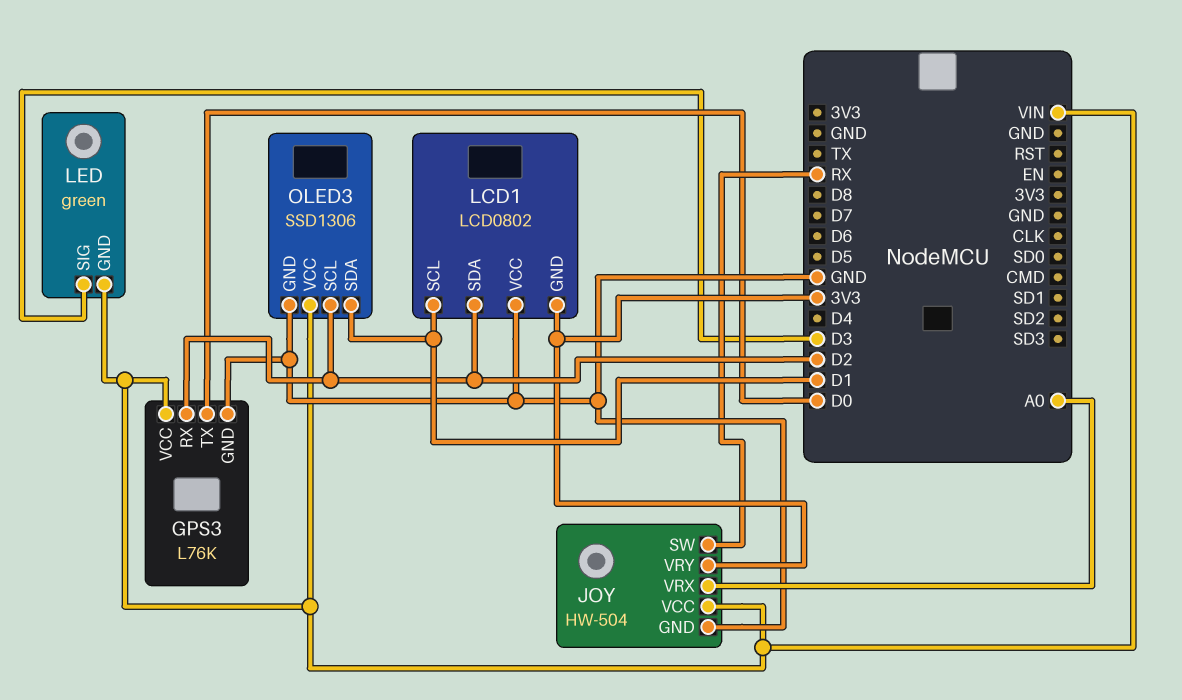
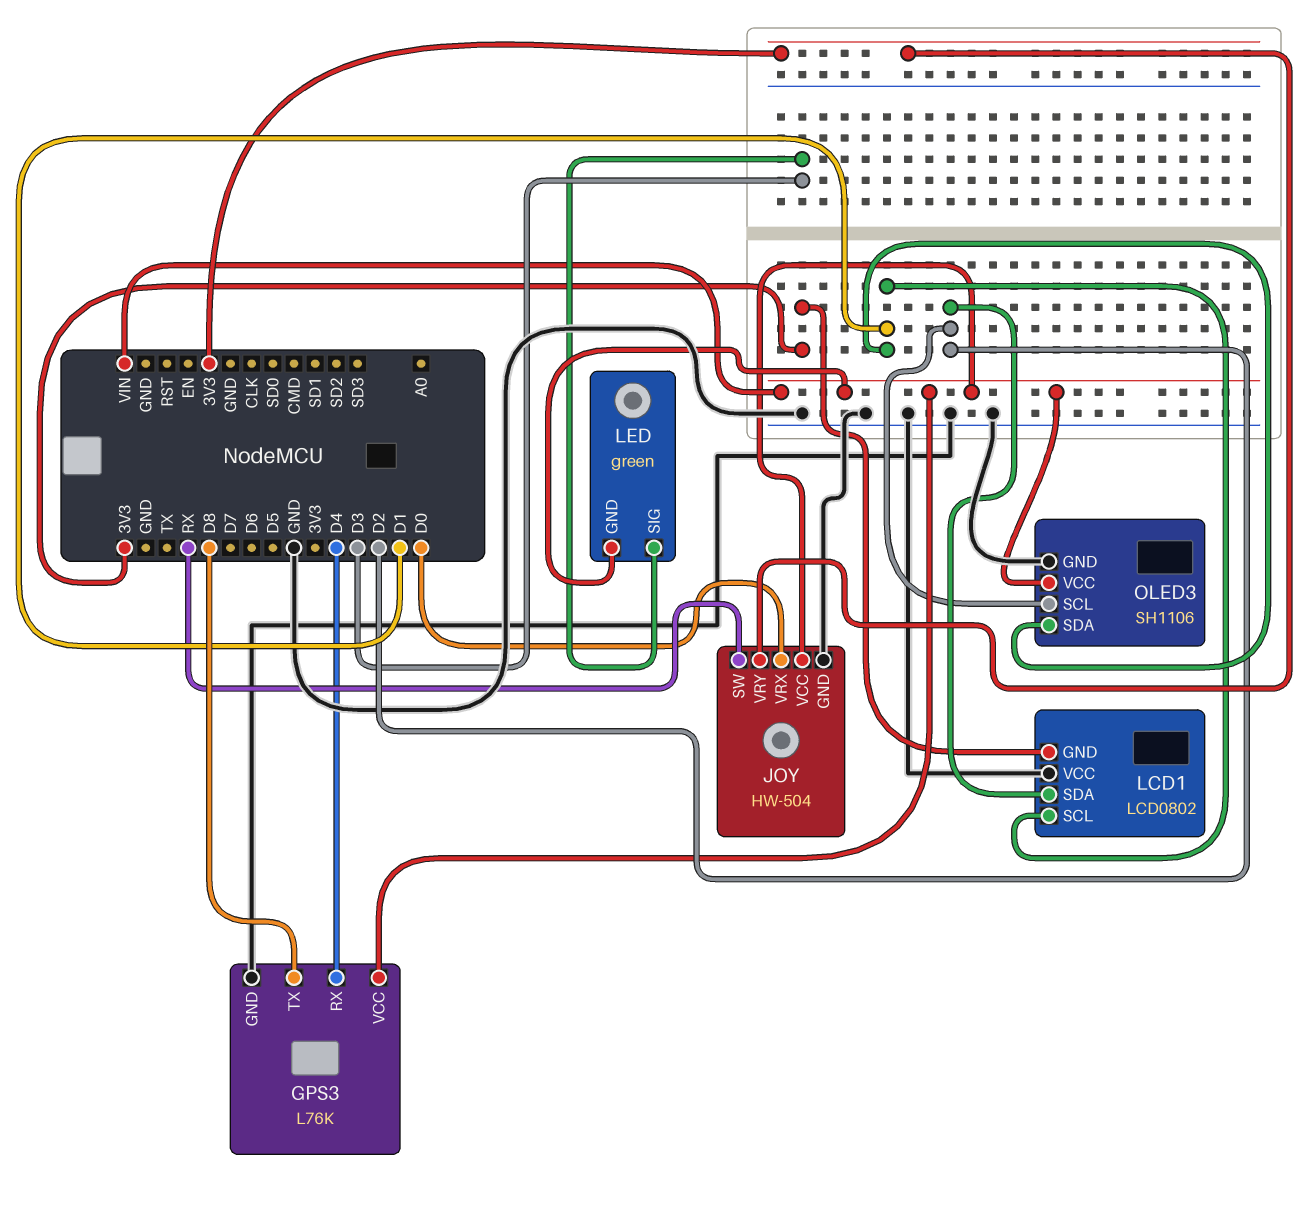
GPS3 pin RX: D2 -> D4
GPS3 pin TX: D0 -> D8
JOY pin VRX: A0 -> D0
OLED3: SSD1306 -> SH1106

